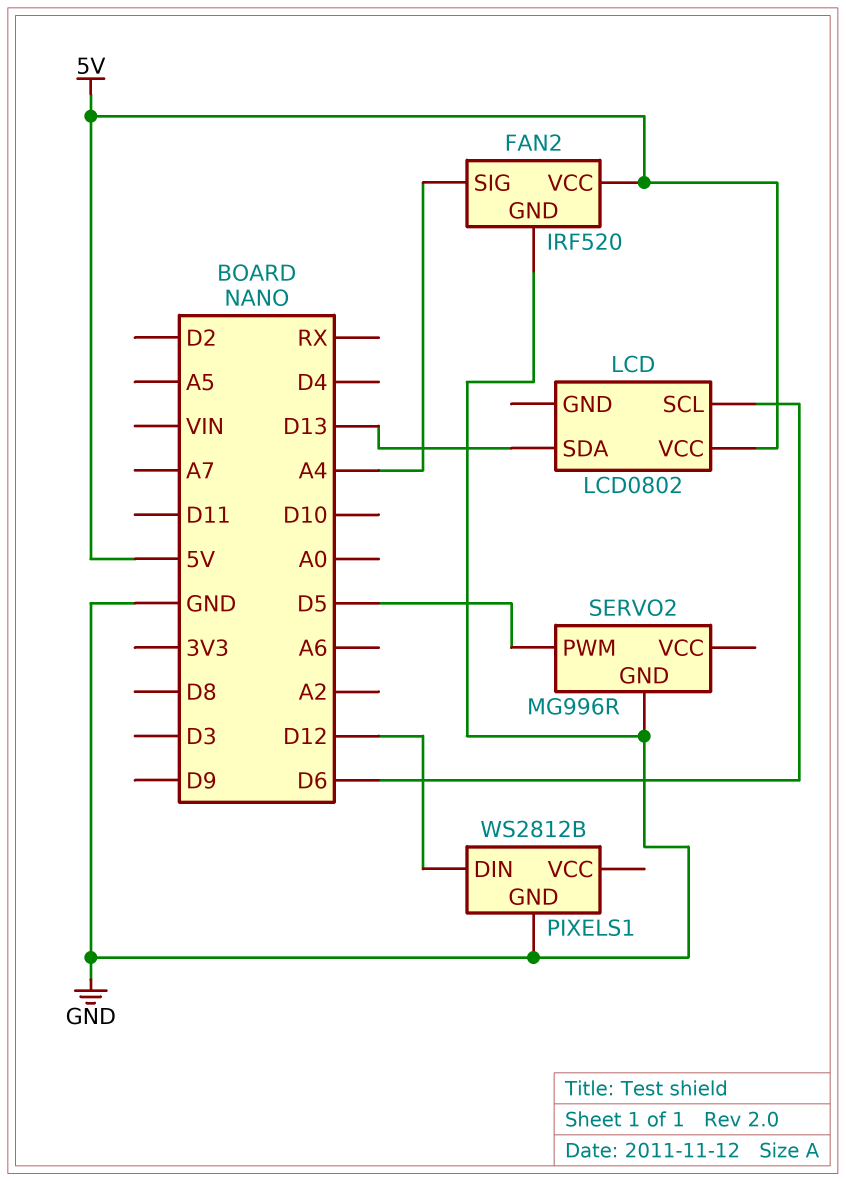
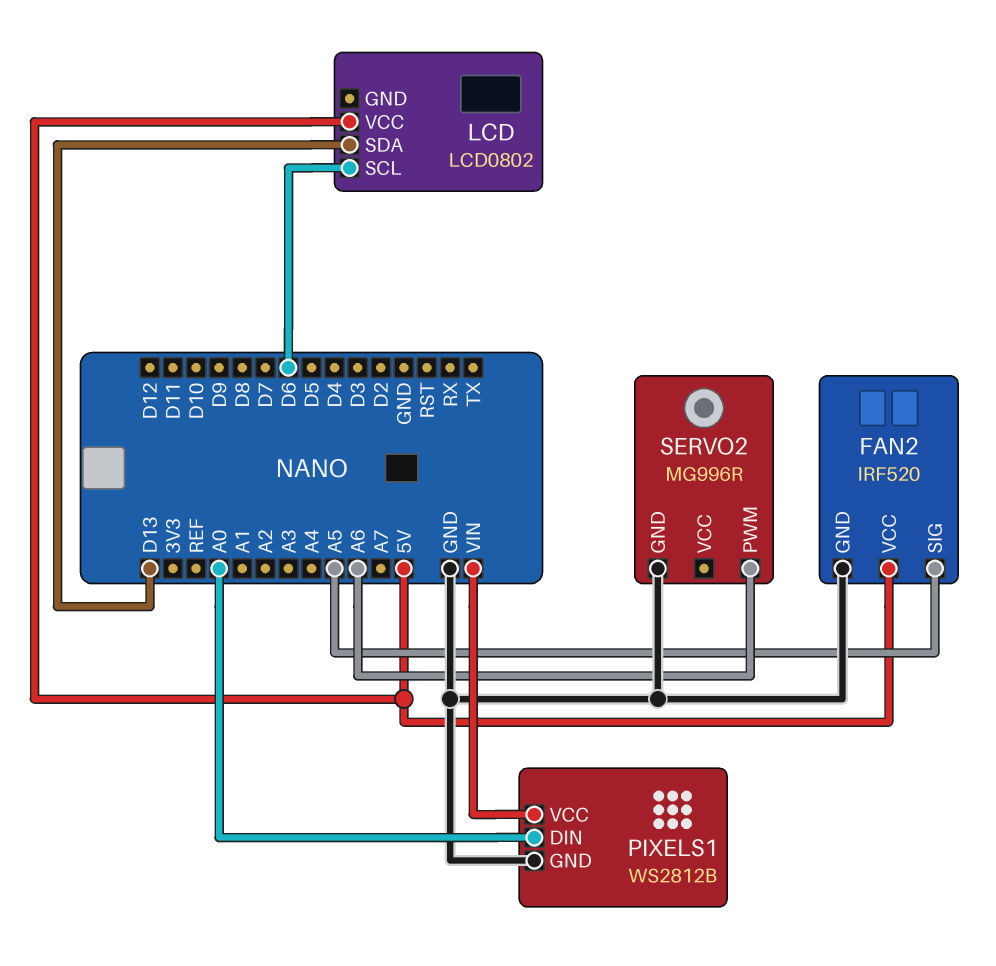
FAN2 pin SIG: A4 -> A5
PIXELS1 pin DIN: D12 -> A0
PIXELS1 pin VCC: none -> VIN
SERVO2 pin PWM: D5 -> A6

